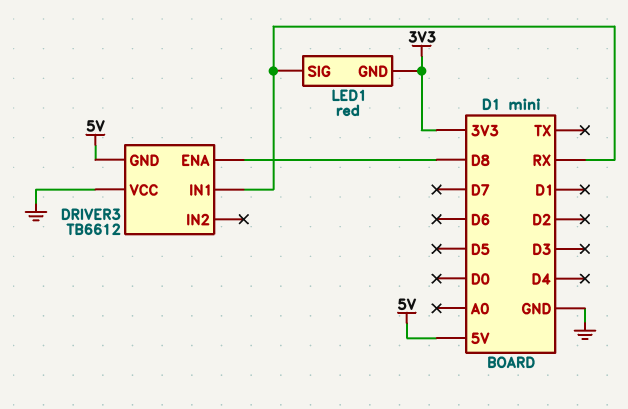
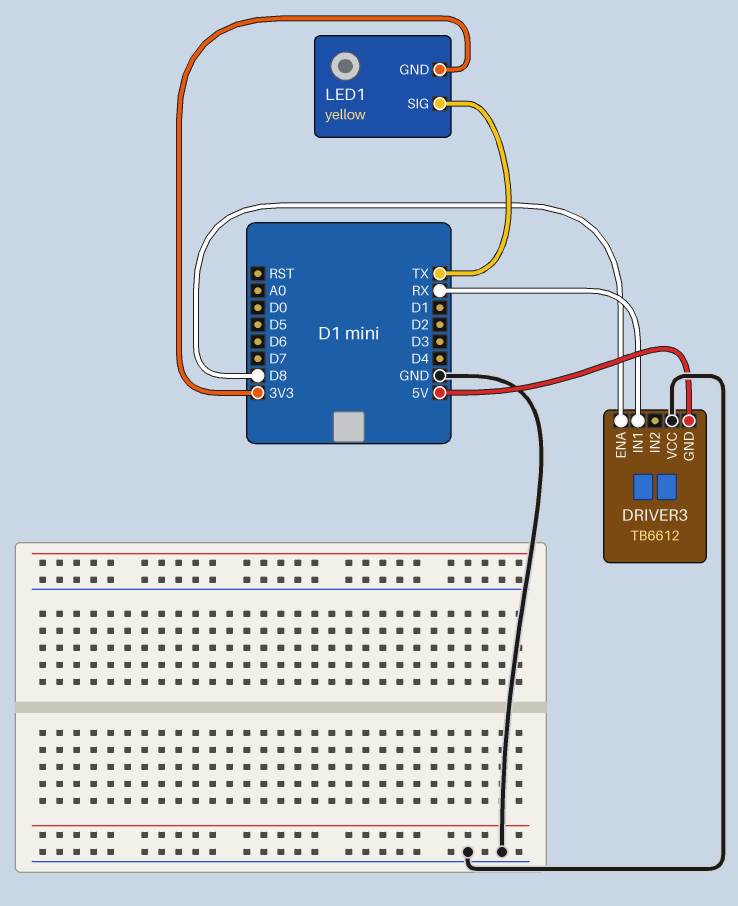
LED1: red -> yellow
LED1 pin SIG: RX -> TX

